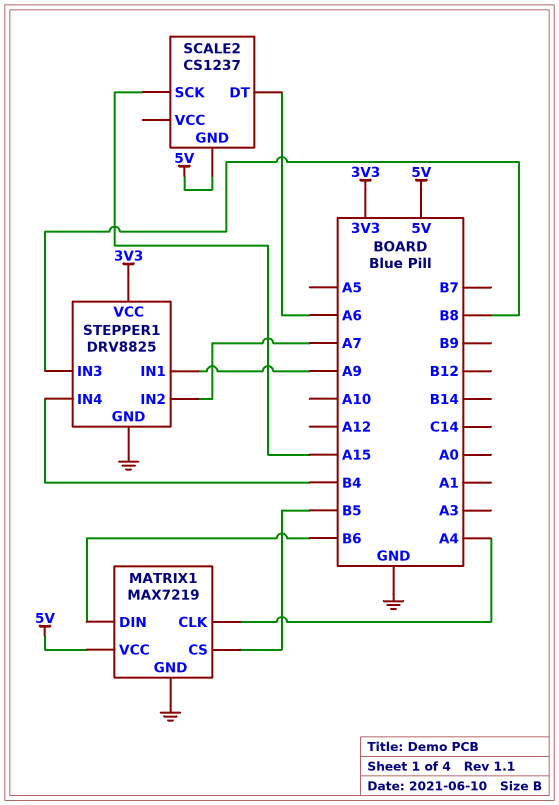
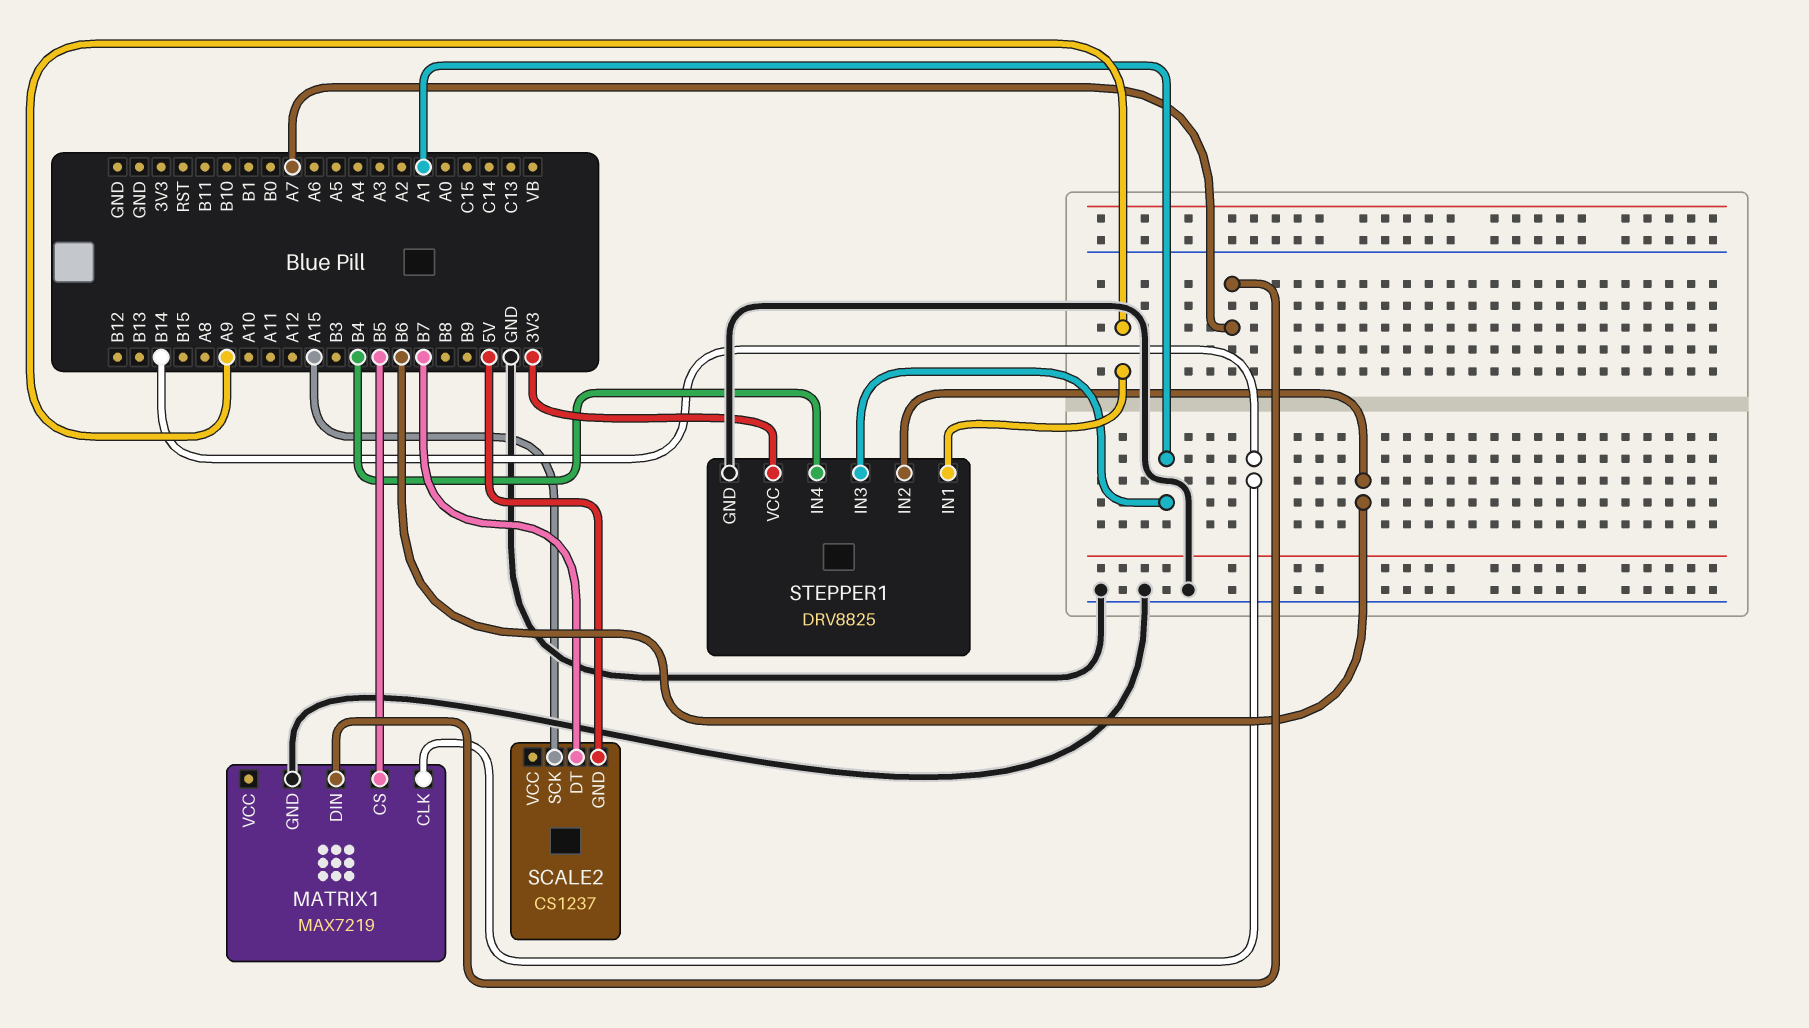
MATRIX1 pin CLK: A4 -> B14
MATRIX1 pin DIN: B6 -> A7
MATRIX1 pin VCC: 5V -> none
SCALE2 pin DT: A6 -> B7
STEPPER1 pin IN2: A7 -> B6
STEPPER1 pin IN3: B8 -> A1

